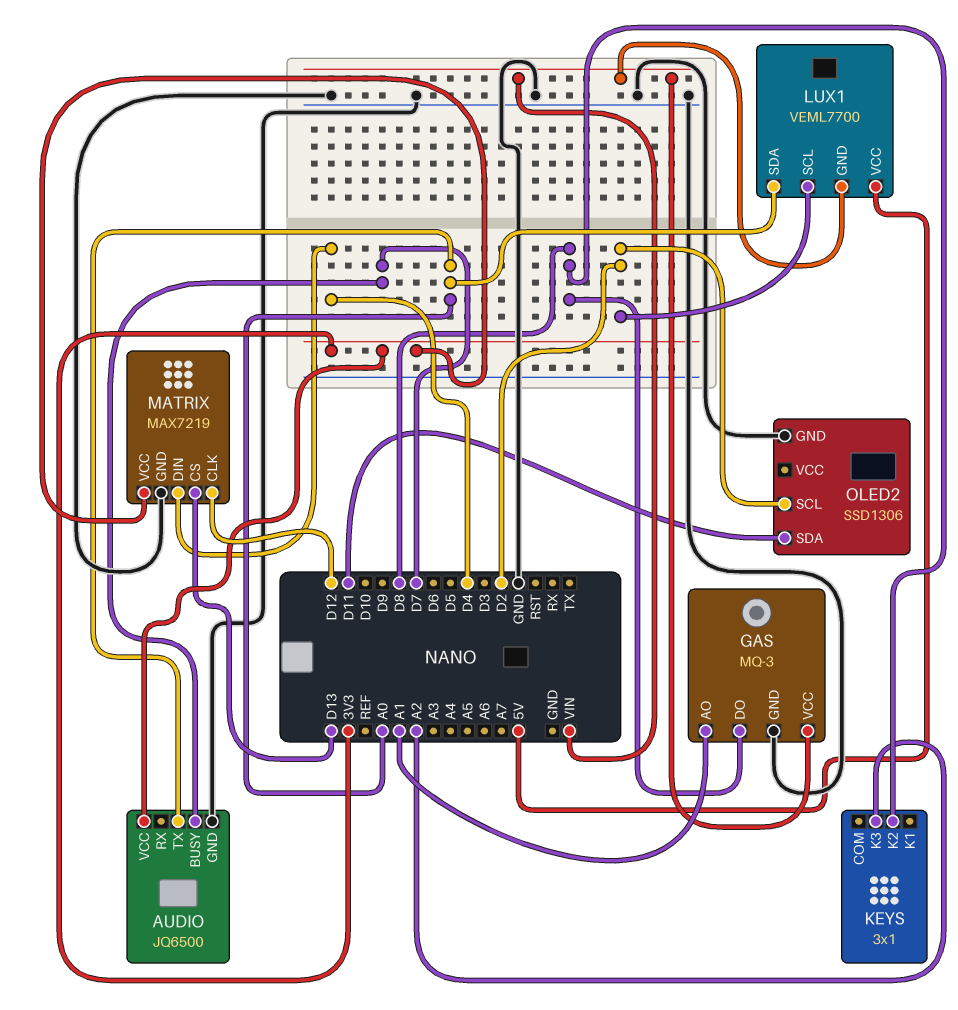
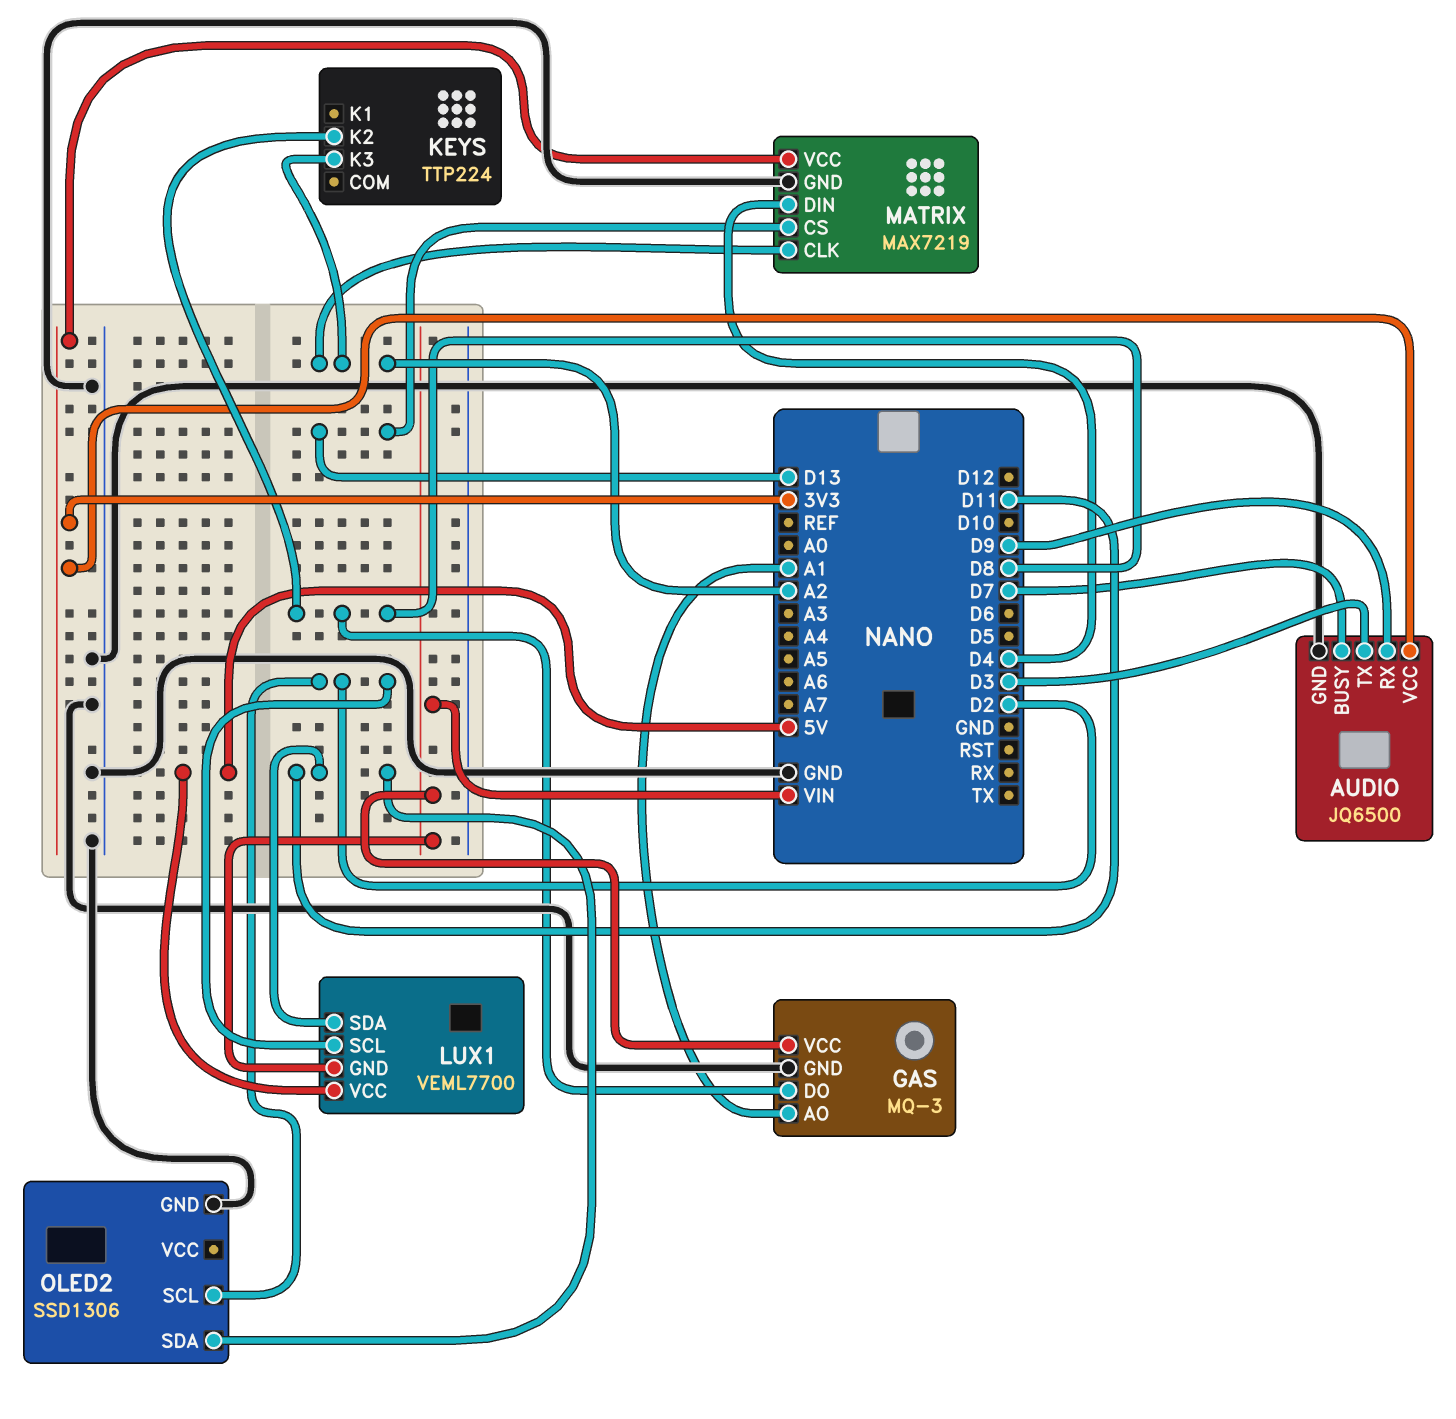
AUDIO pin RX: none -> D9
AUDIO pin TX: A0 -> D3
KEYS: 3x1 -> TTP224
LUX1 pin SDA: A0 -> D11
MATRIX pin CLK: D12 -> A2

